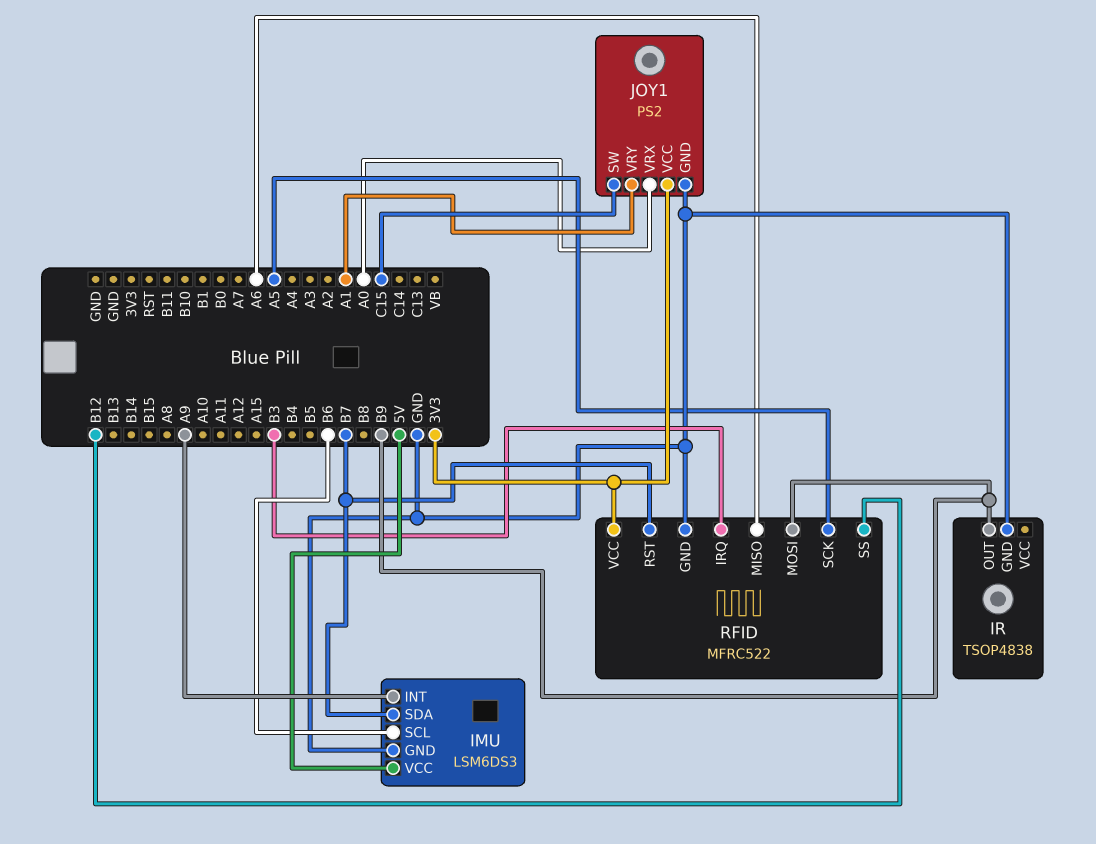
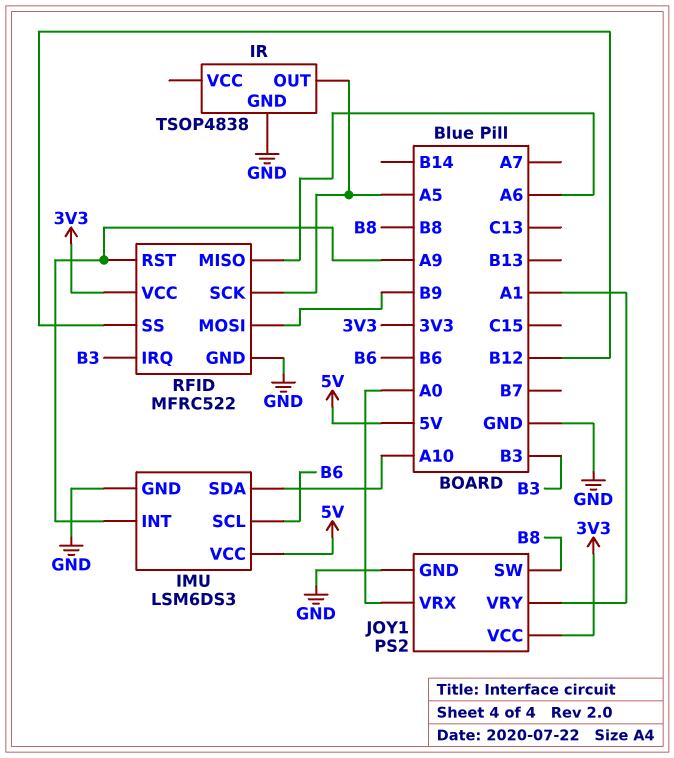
IMU pin SDA: B7 -> A10
IR pin OUT: B9 -> A5
JOY1 pin SW: C15 -> B8
RFID pin RST: B7 -> A9

